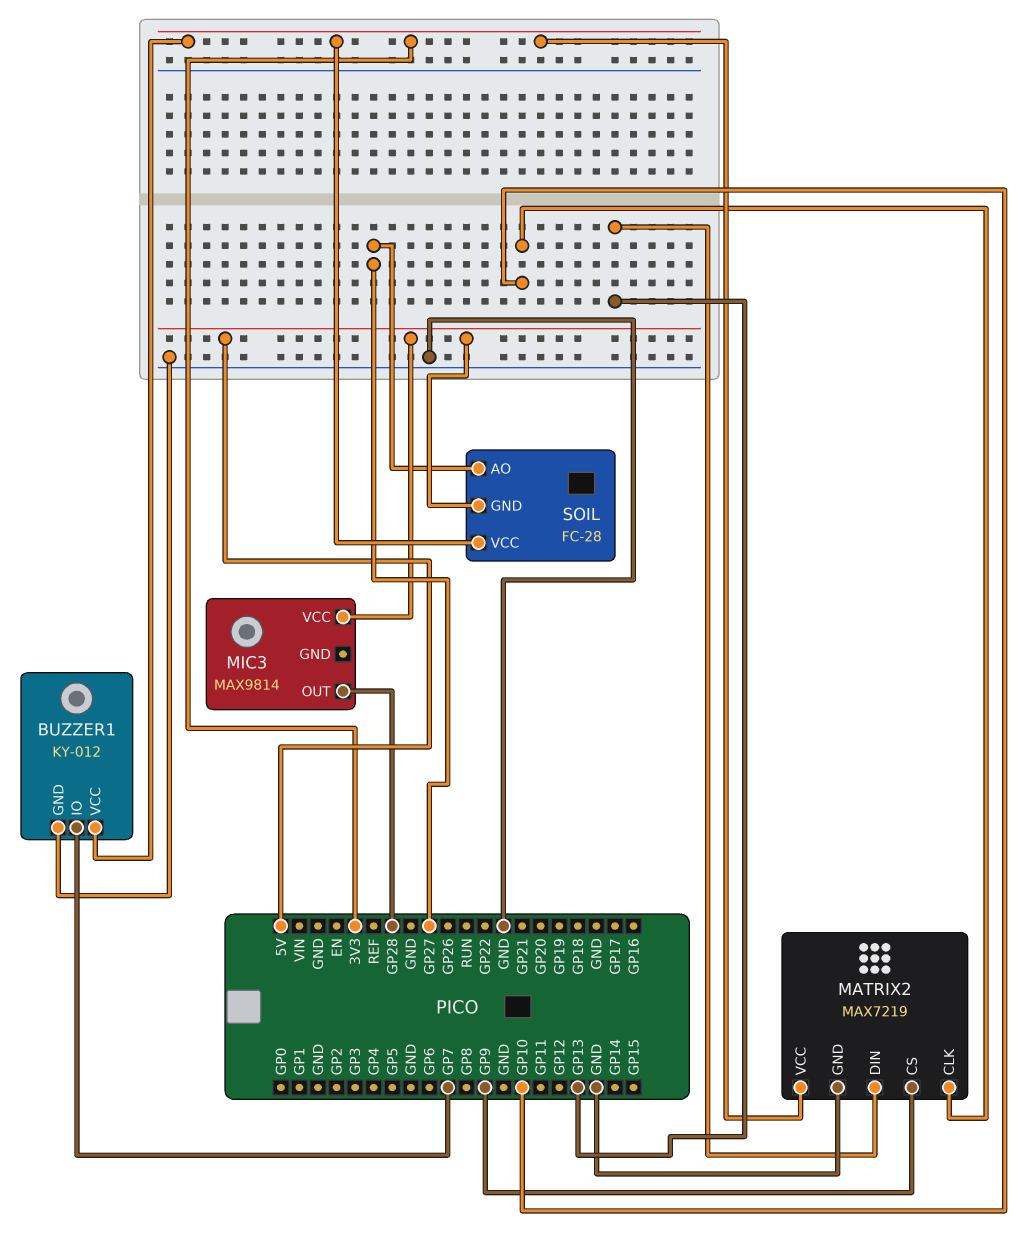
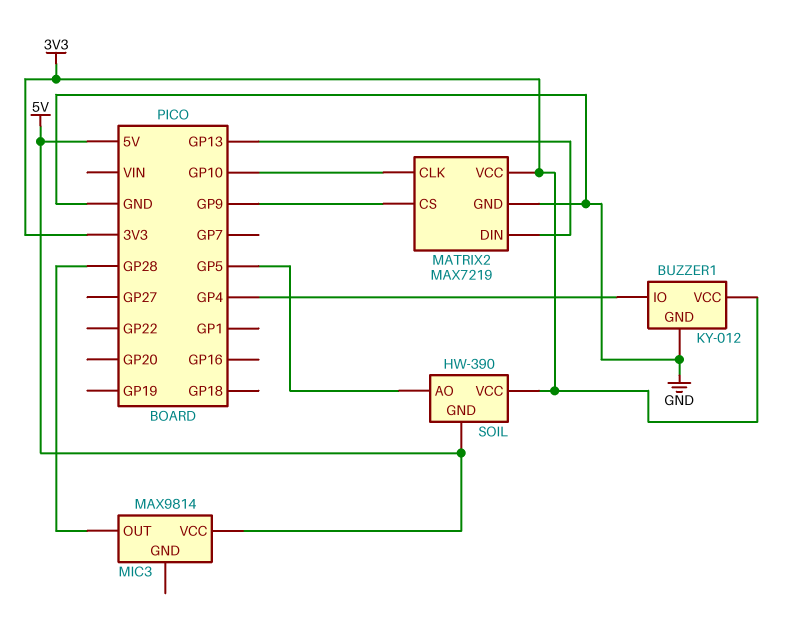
BUZZER1 pin IO: GP7 -> GP4
SOIL: FC-28 -> HW-390
SOIL pin AO: GP27 -> GP5

